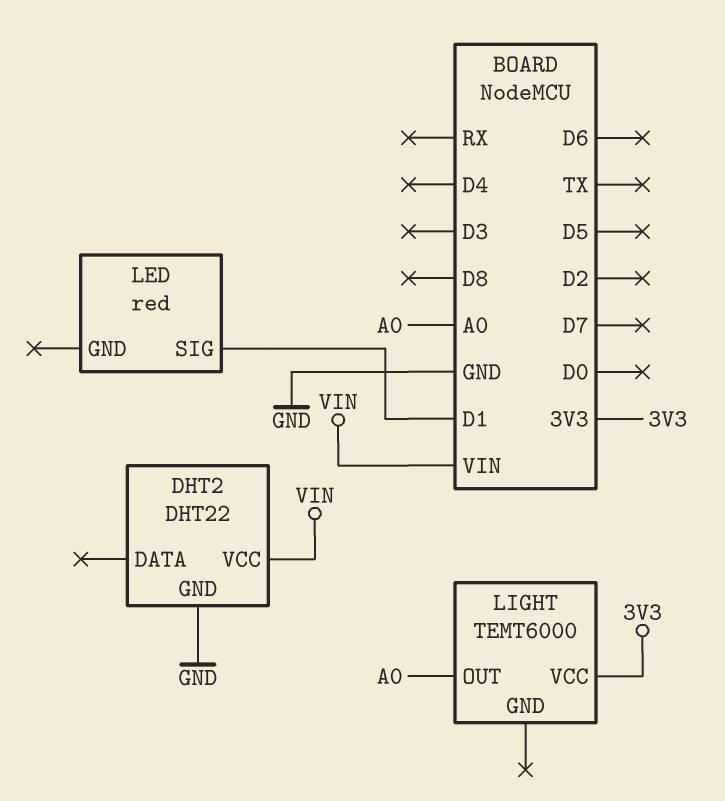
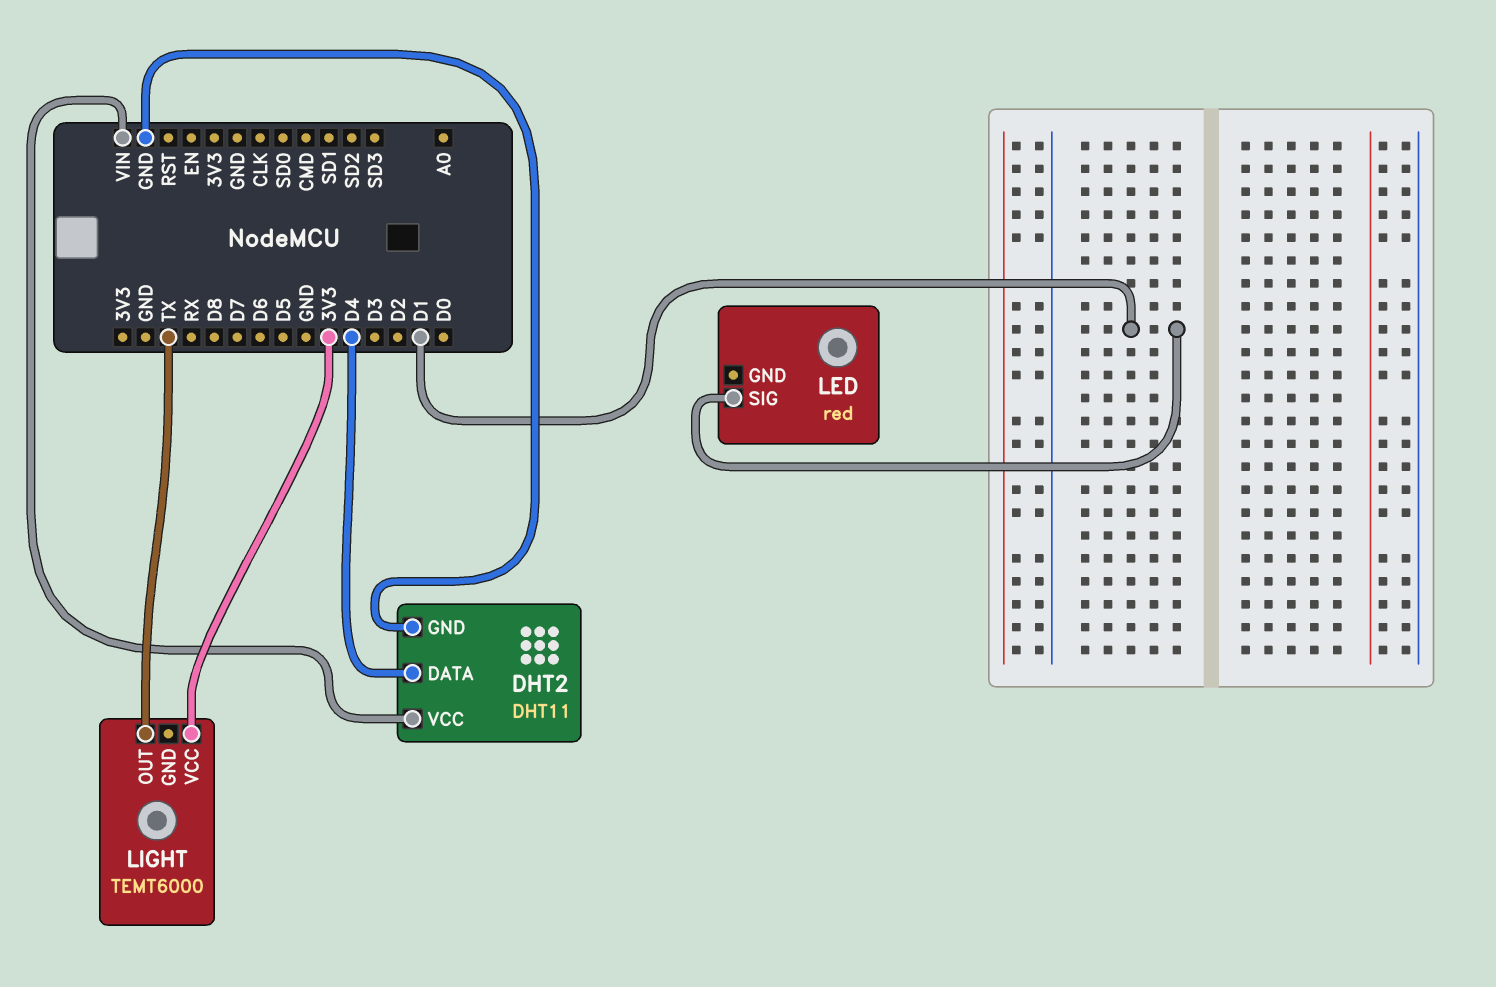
DHT2: DHT22 -> DHT11
DHT2 pin DATA: none -> D4
LIGHT pin OUT: A0 -> TX

